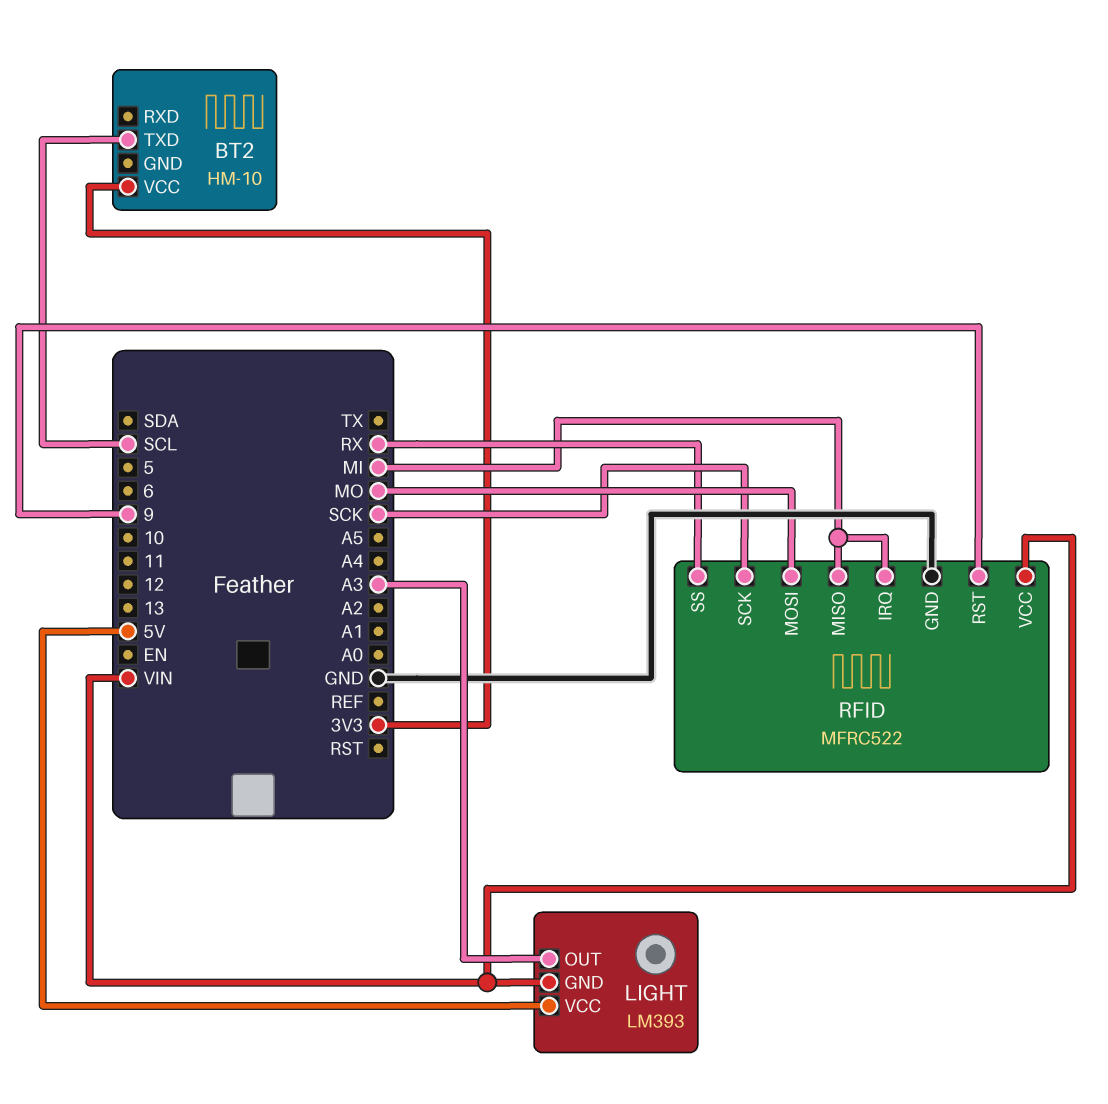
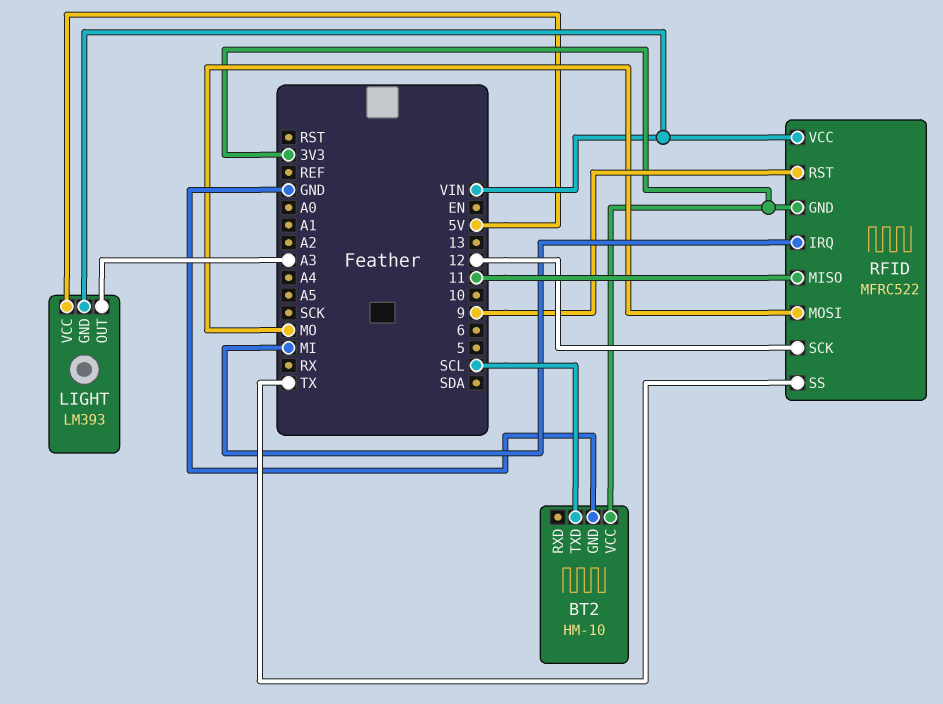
BT2 pin GND: none -> GND
RFID pin GND: GND -> 3V3
RFID pin MISO: MI -> 11
RFID pin SCK: SCK -> 12
RFID pin SS: RX -> TX

